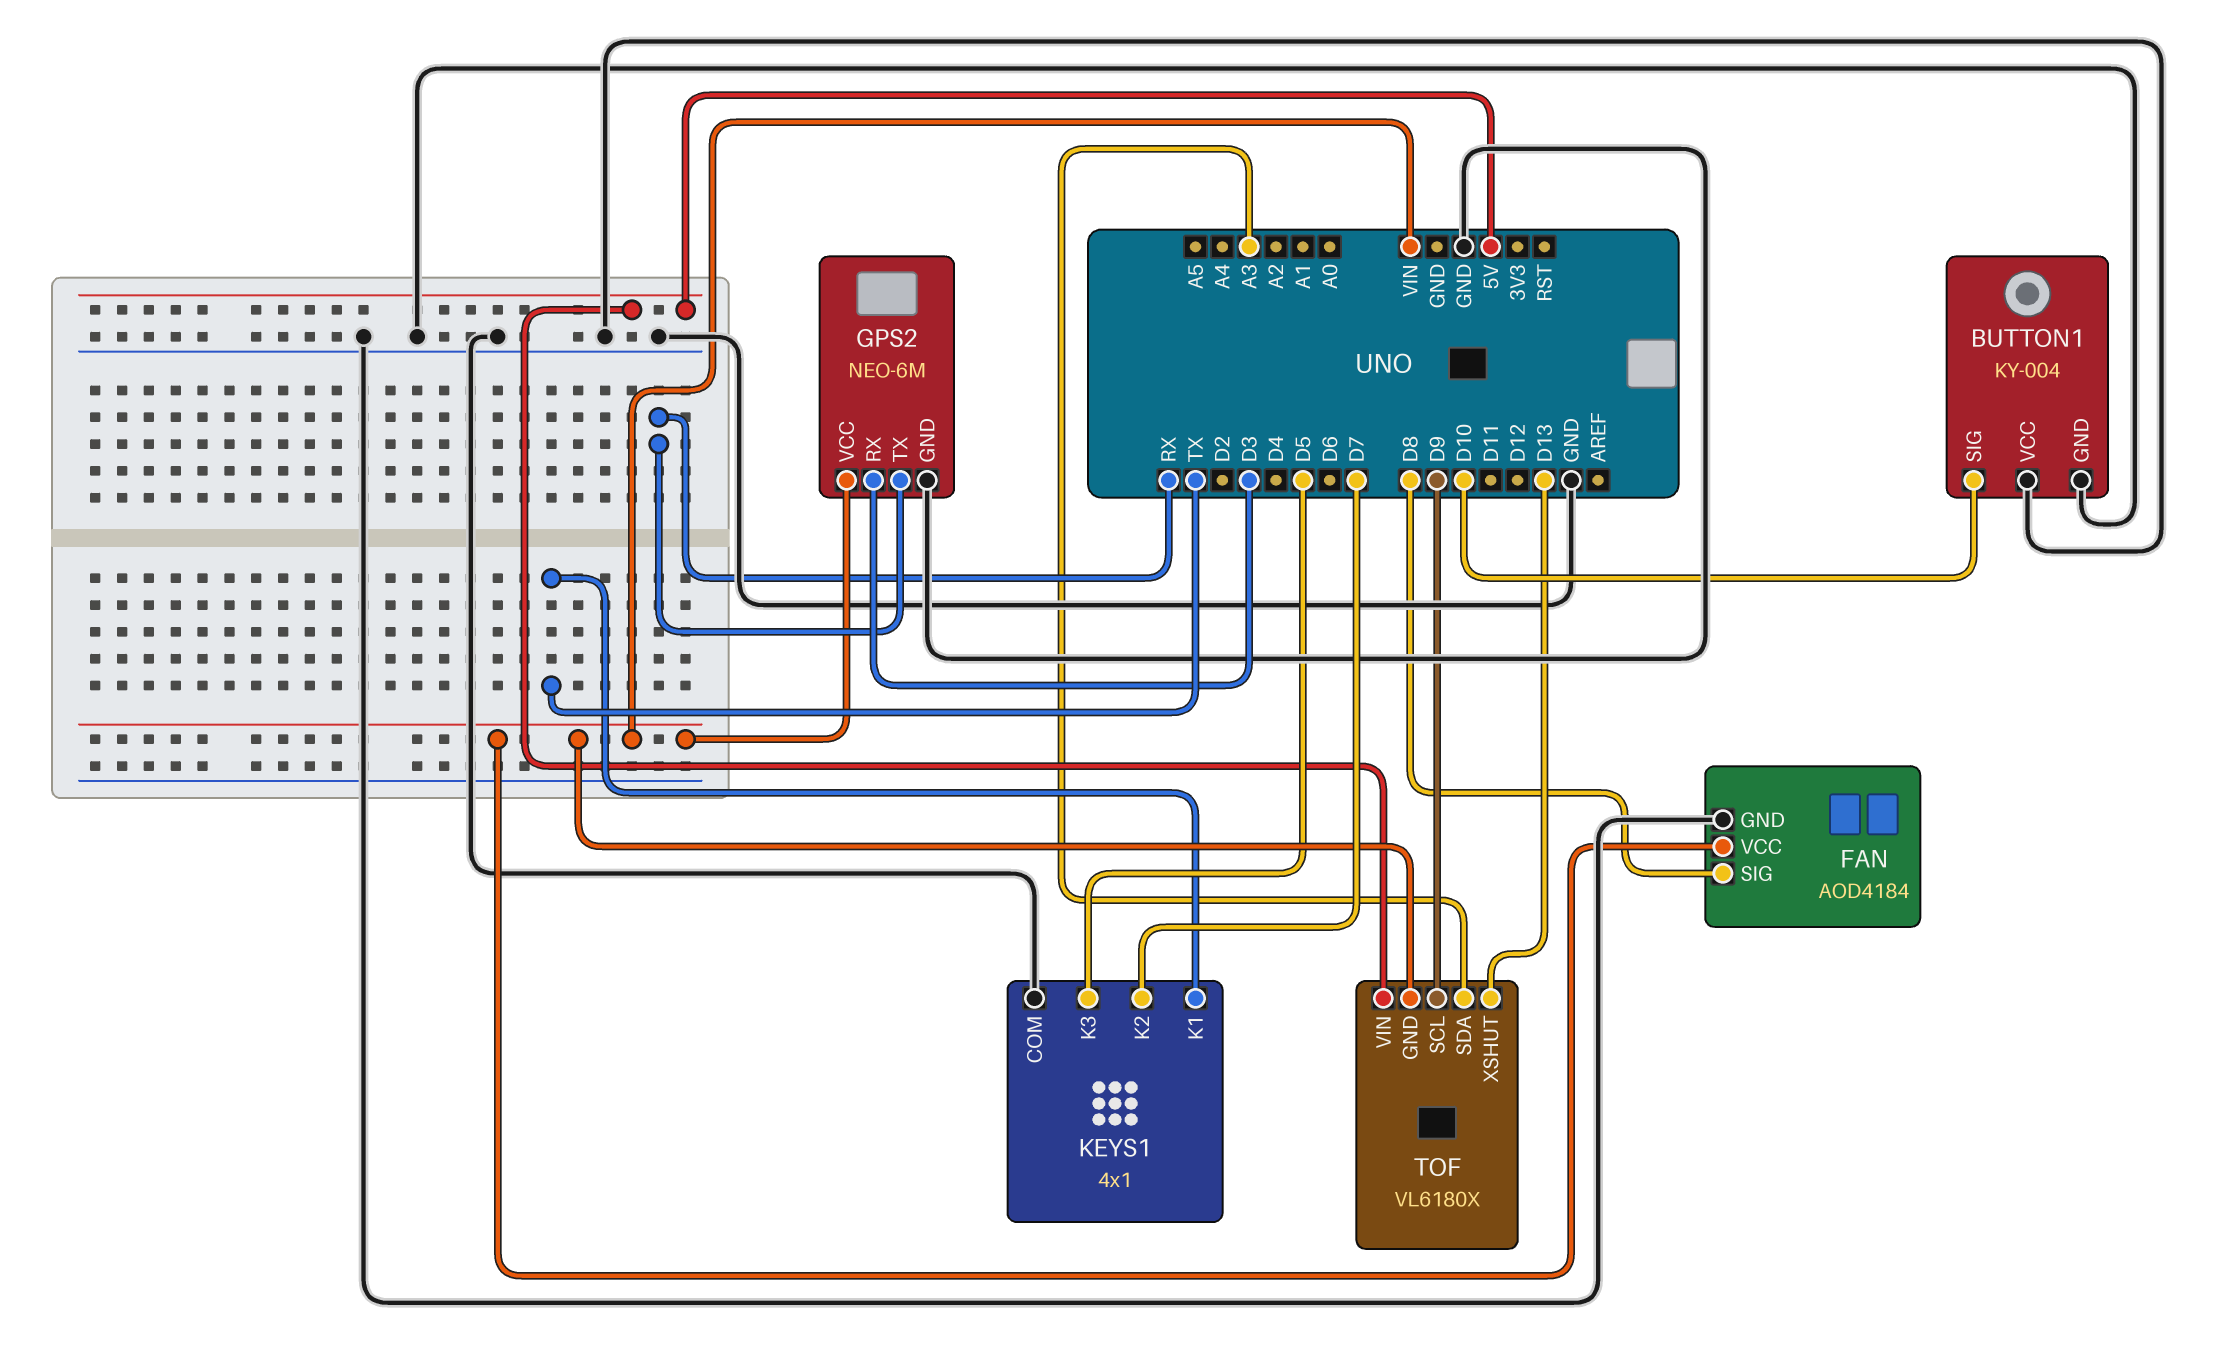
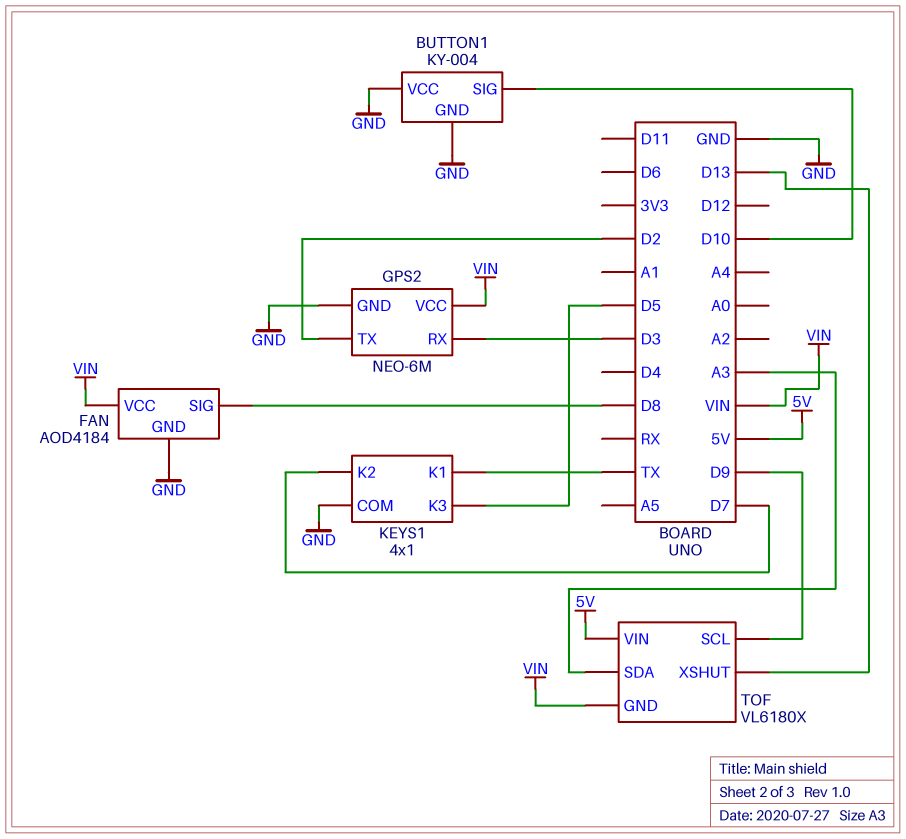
GPS2 pin TX: RX -> D2

